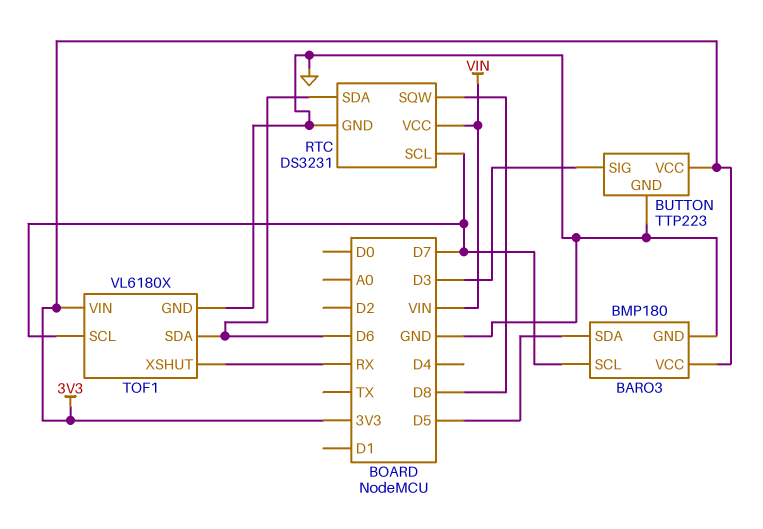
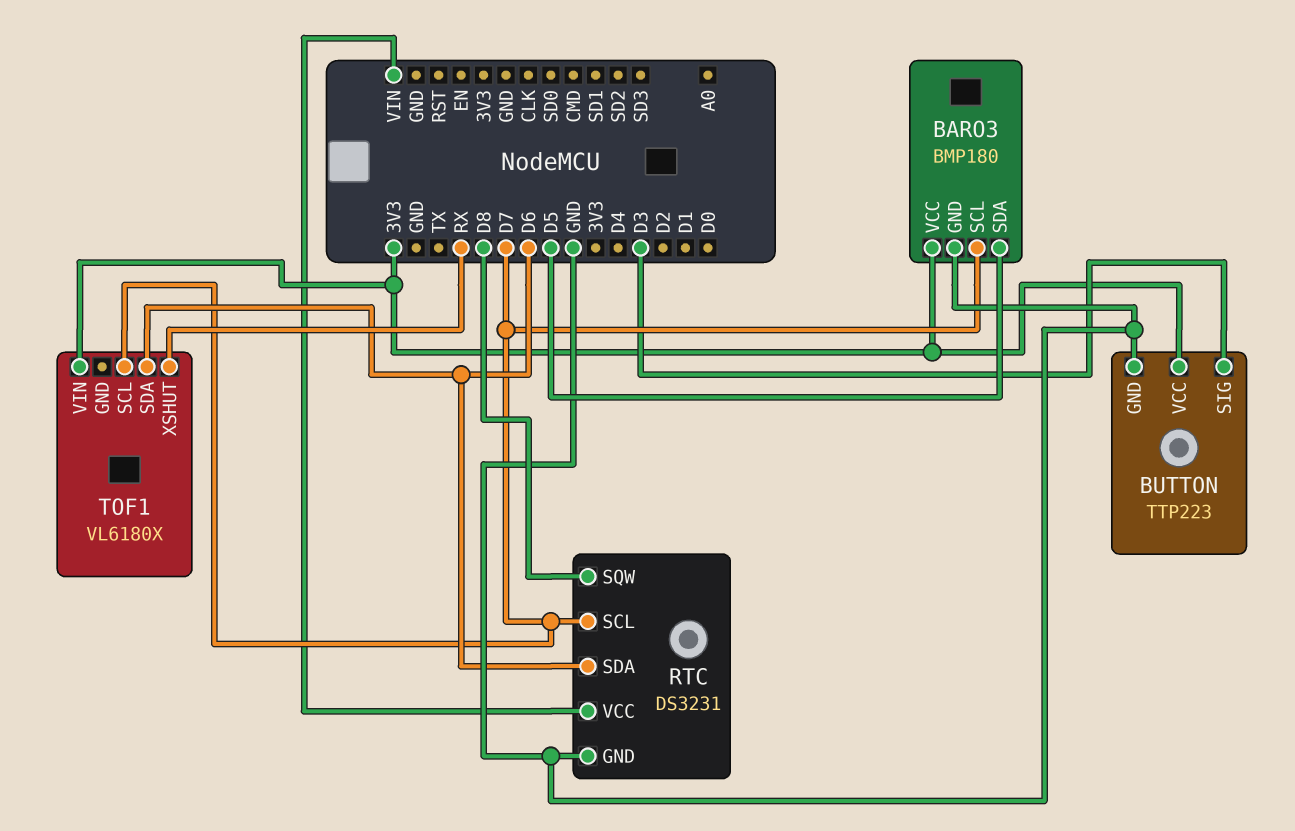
TOF1 pin GND: GND -> none

